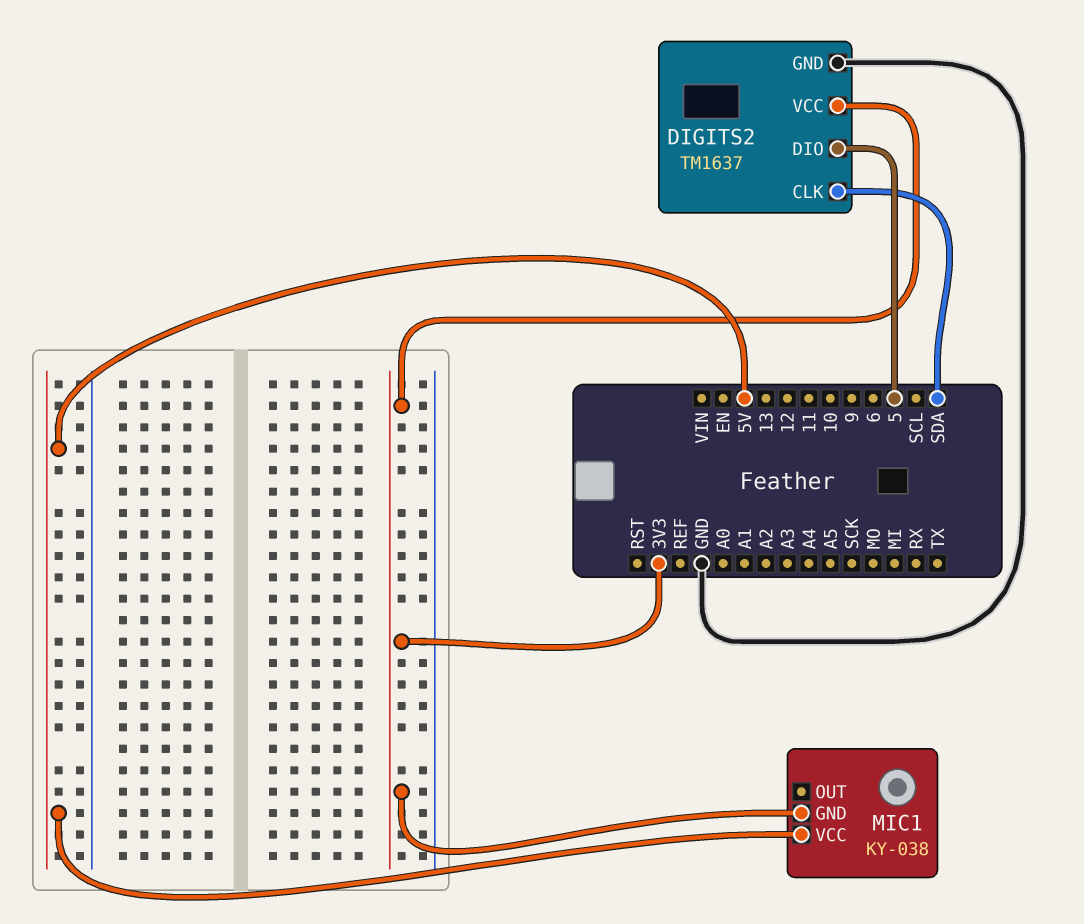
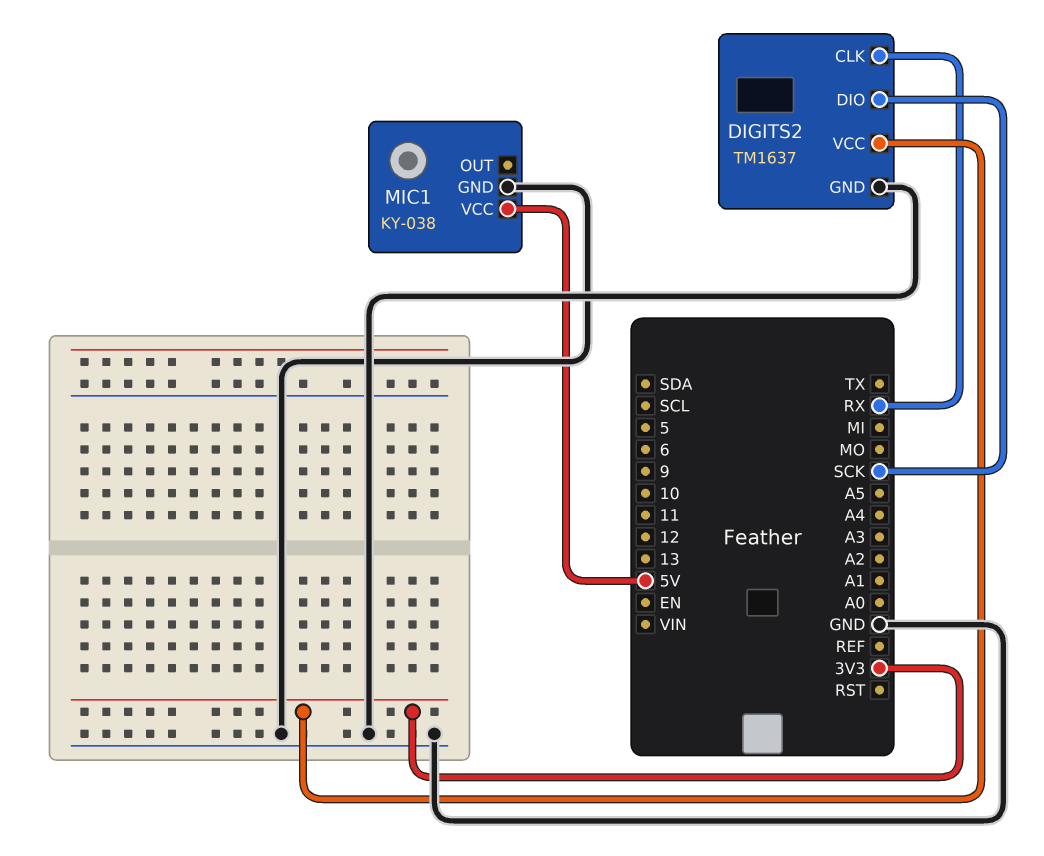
DIGITS2 pin CLK: SDA -> RX
DIGITS2 pin DIO: 5 -> SCK
MIC1 pin GND: 3V3 -> GND

